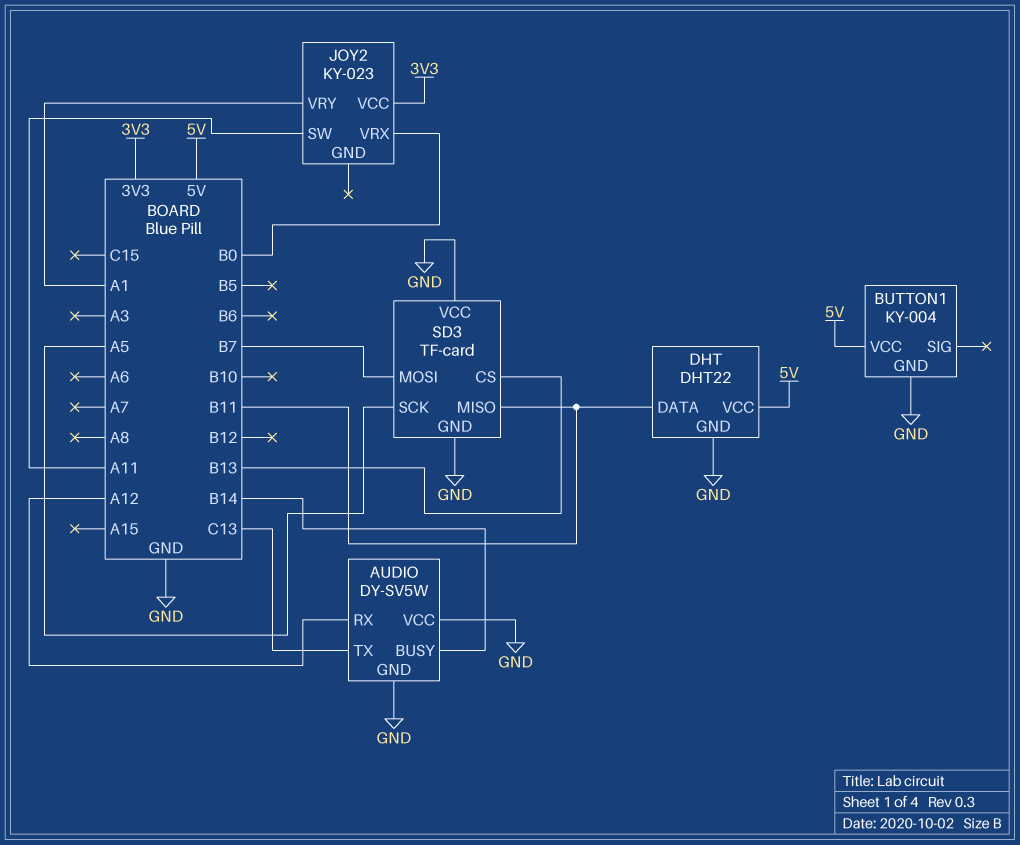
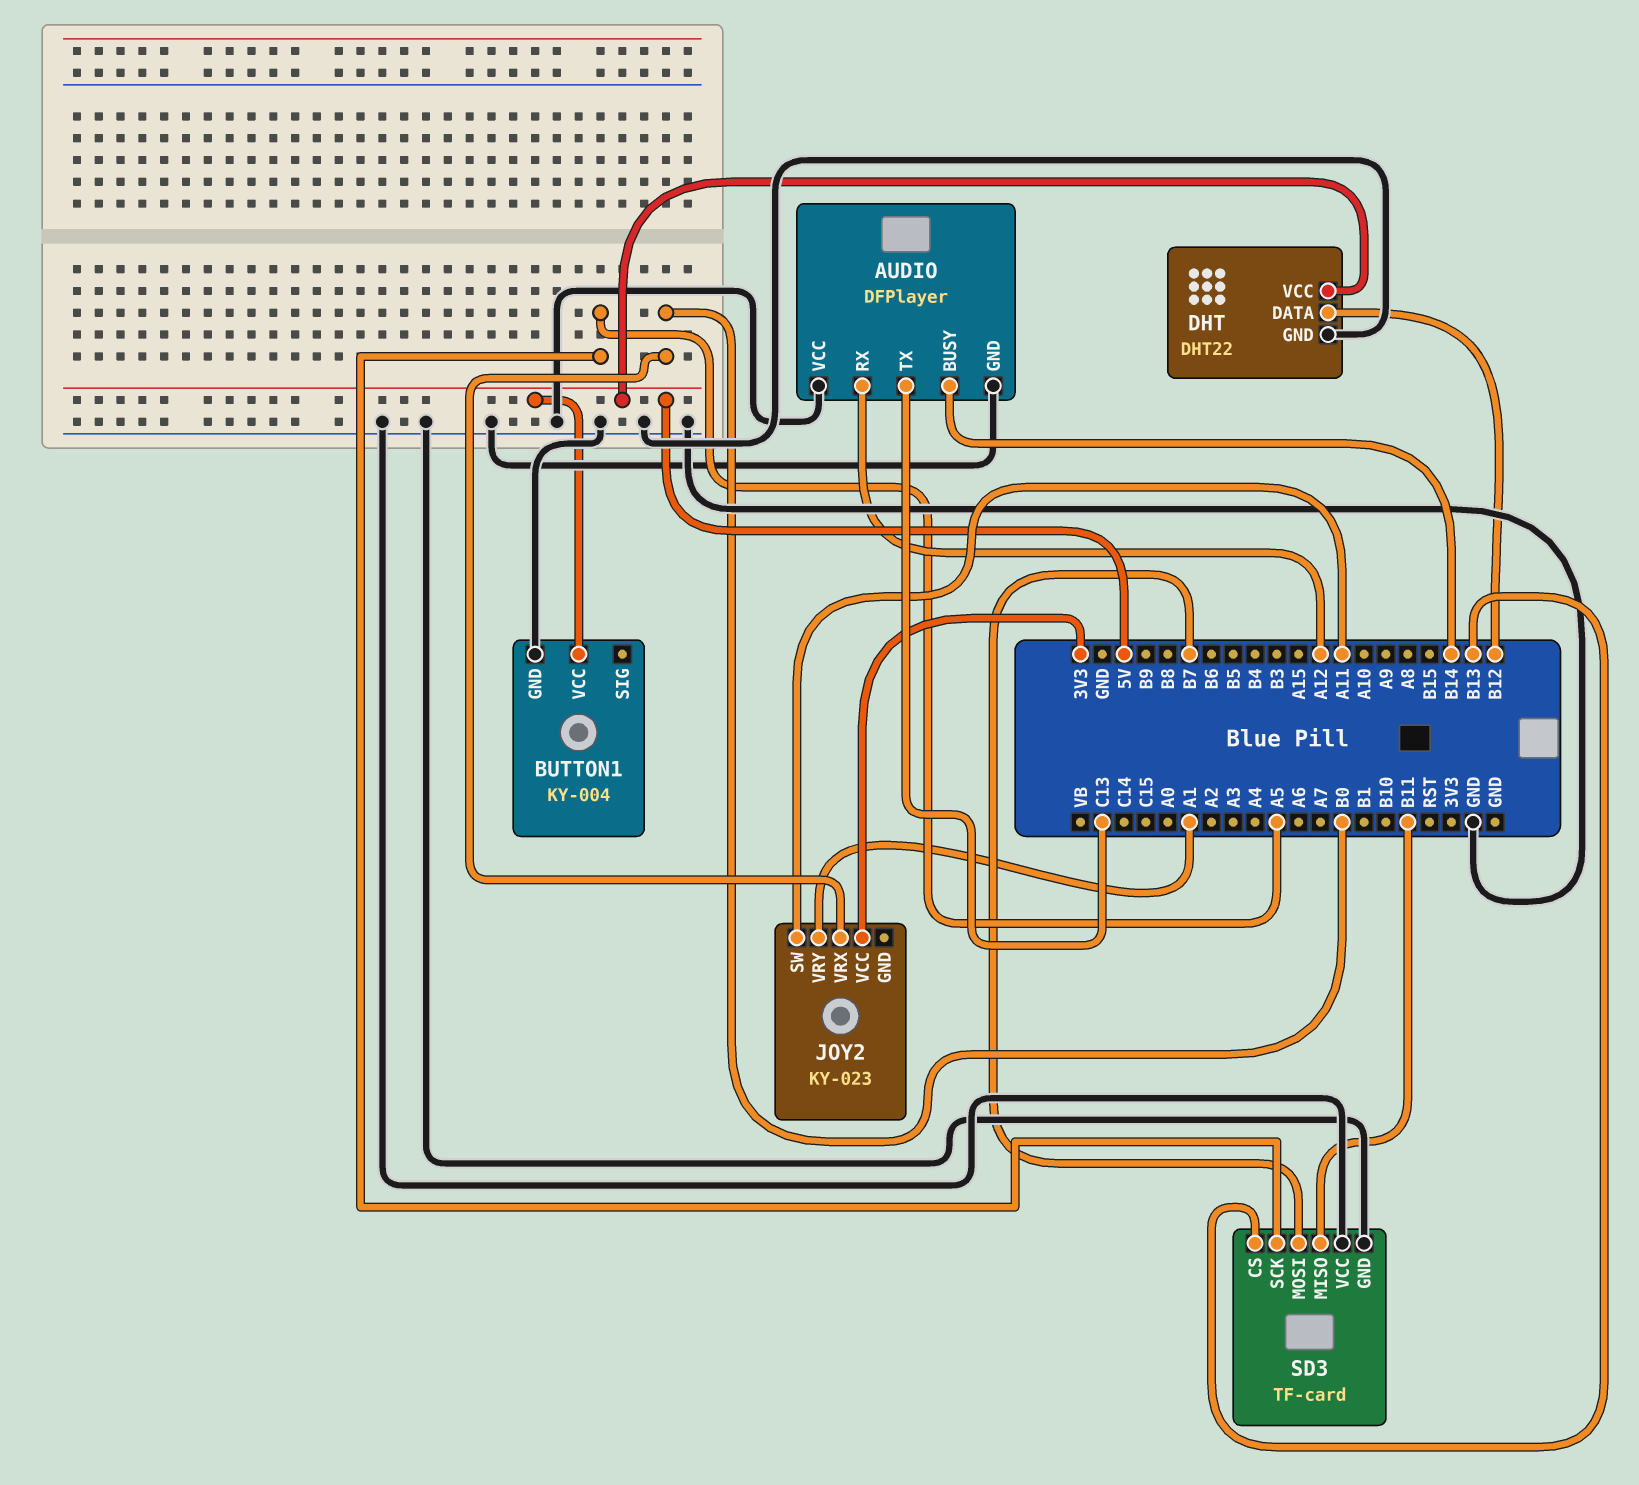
AUDIO: DY-SV5W -> DFPlayer
DHT pin DATA: B11 -> B12

